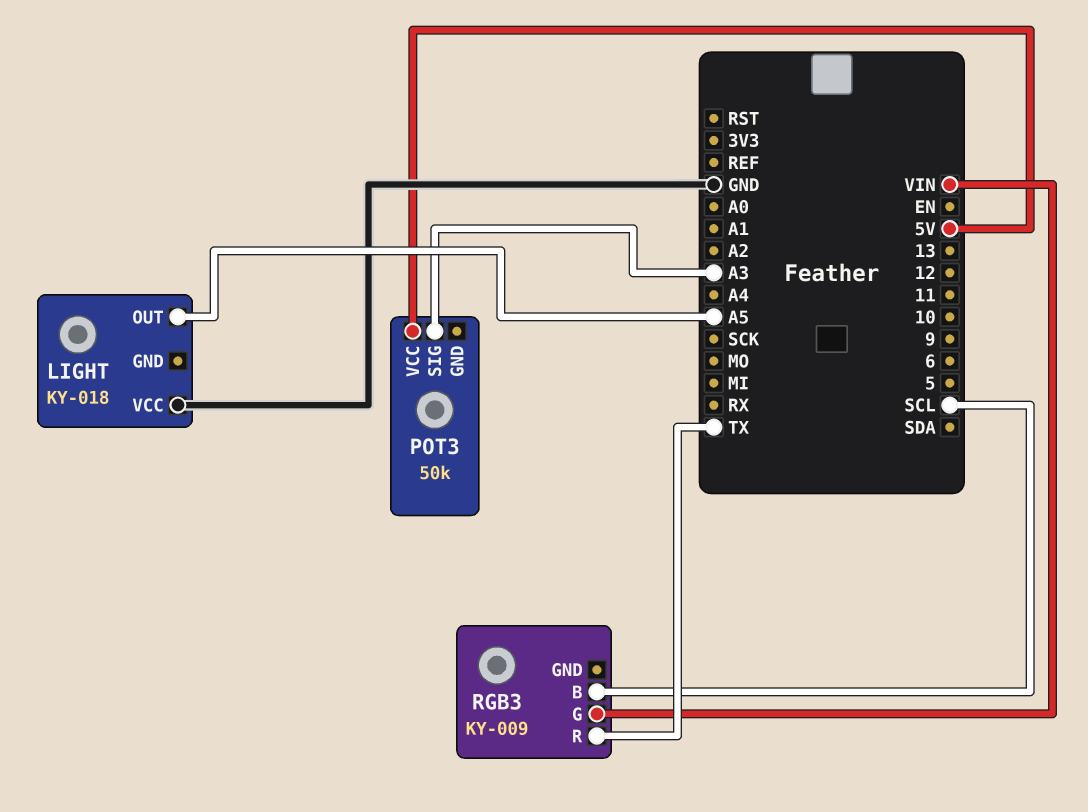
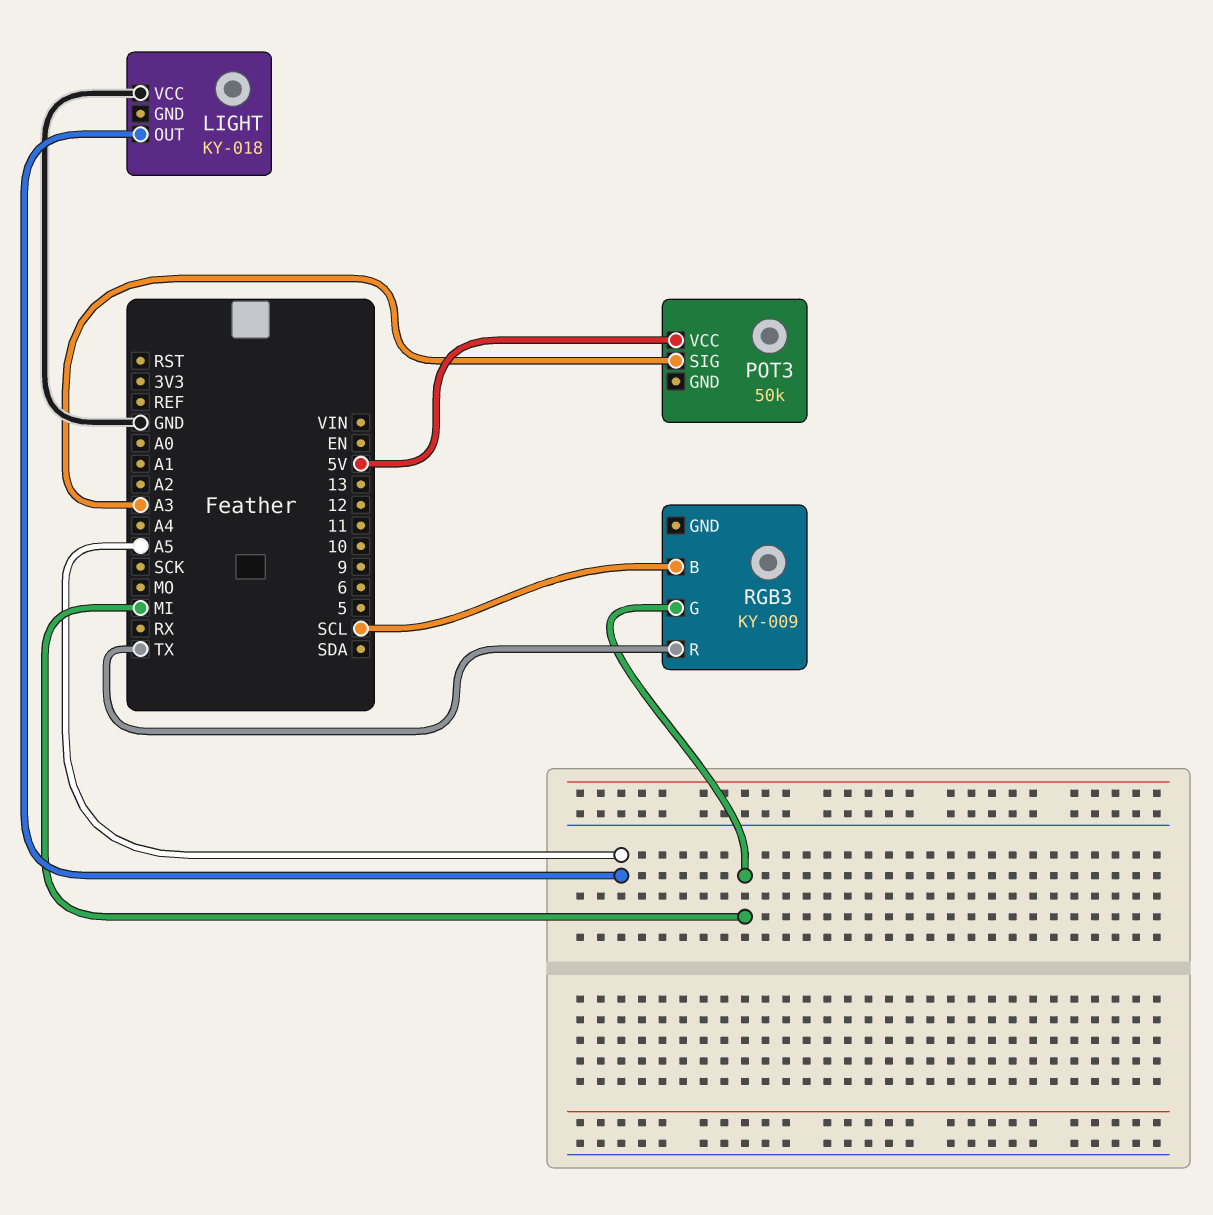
RGB3 pin G: VIN -> MI

